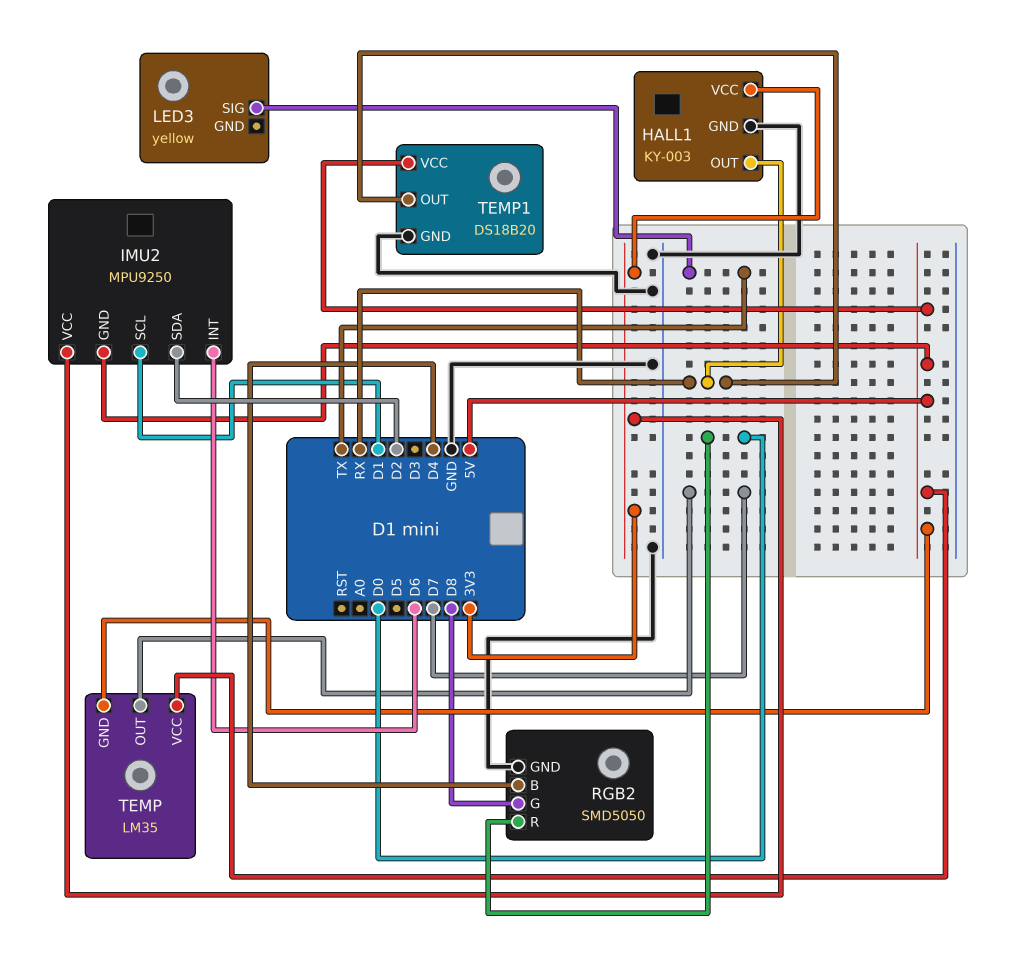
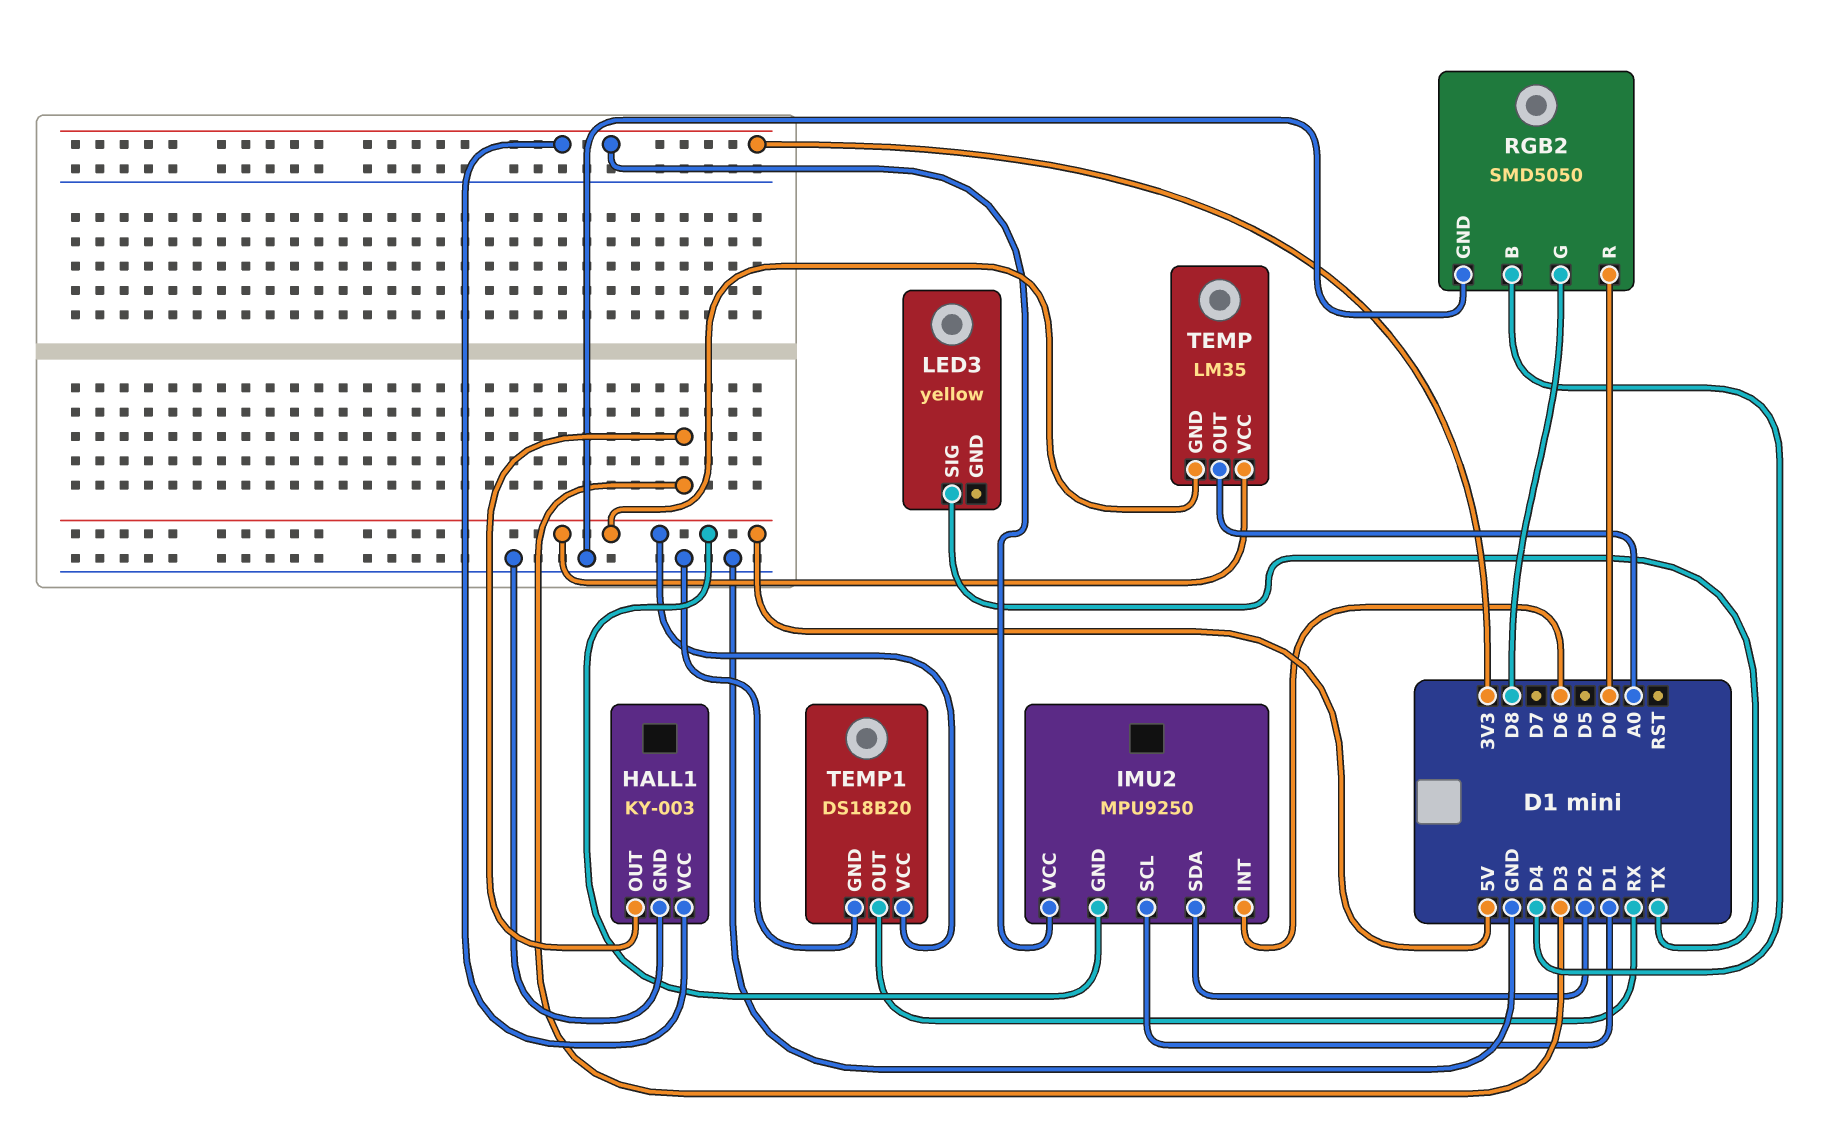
HALL1 pin OUT: RX -> D3
TEMP pin OUT: D7 -> A0

